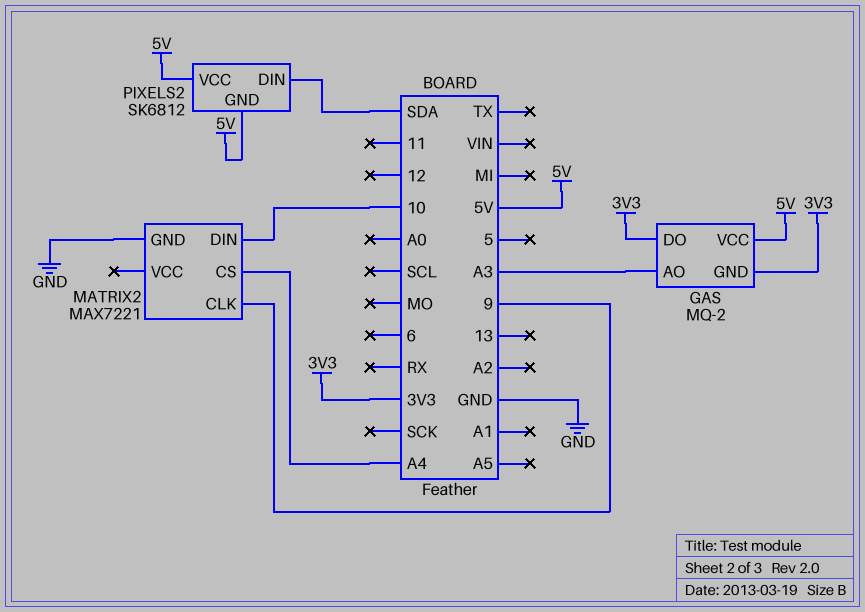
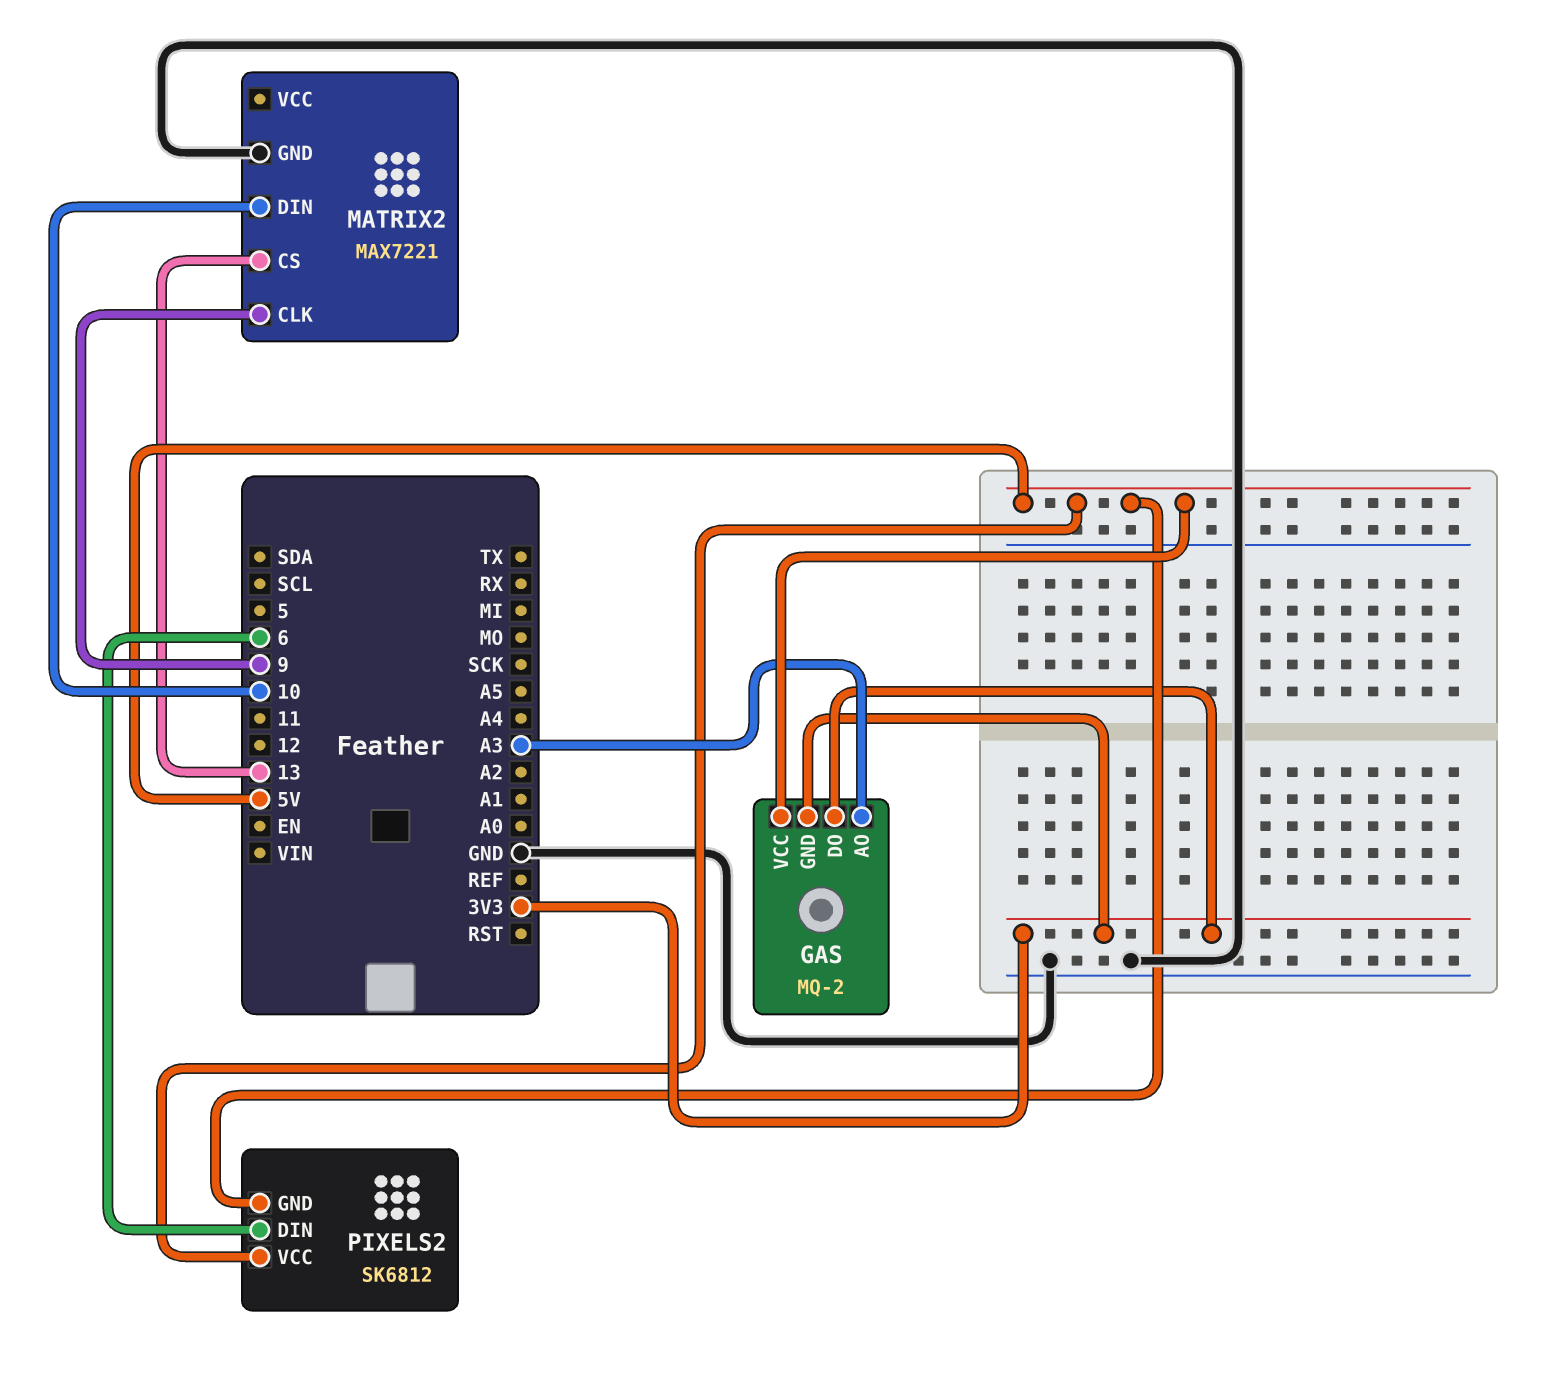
MATRIX2 pin CS: A4 -> 13
PIXELS2 pin DIN: SDA -> 6

